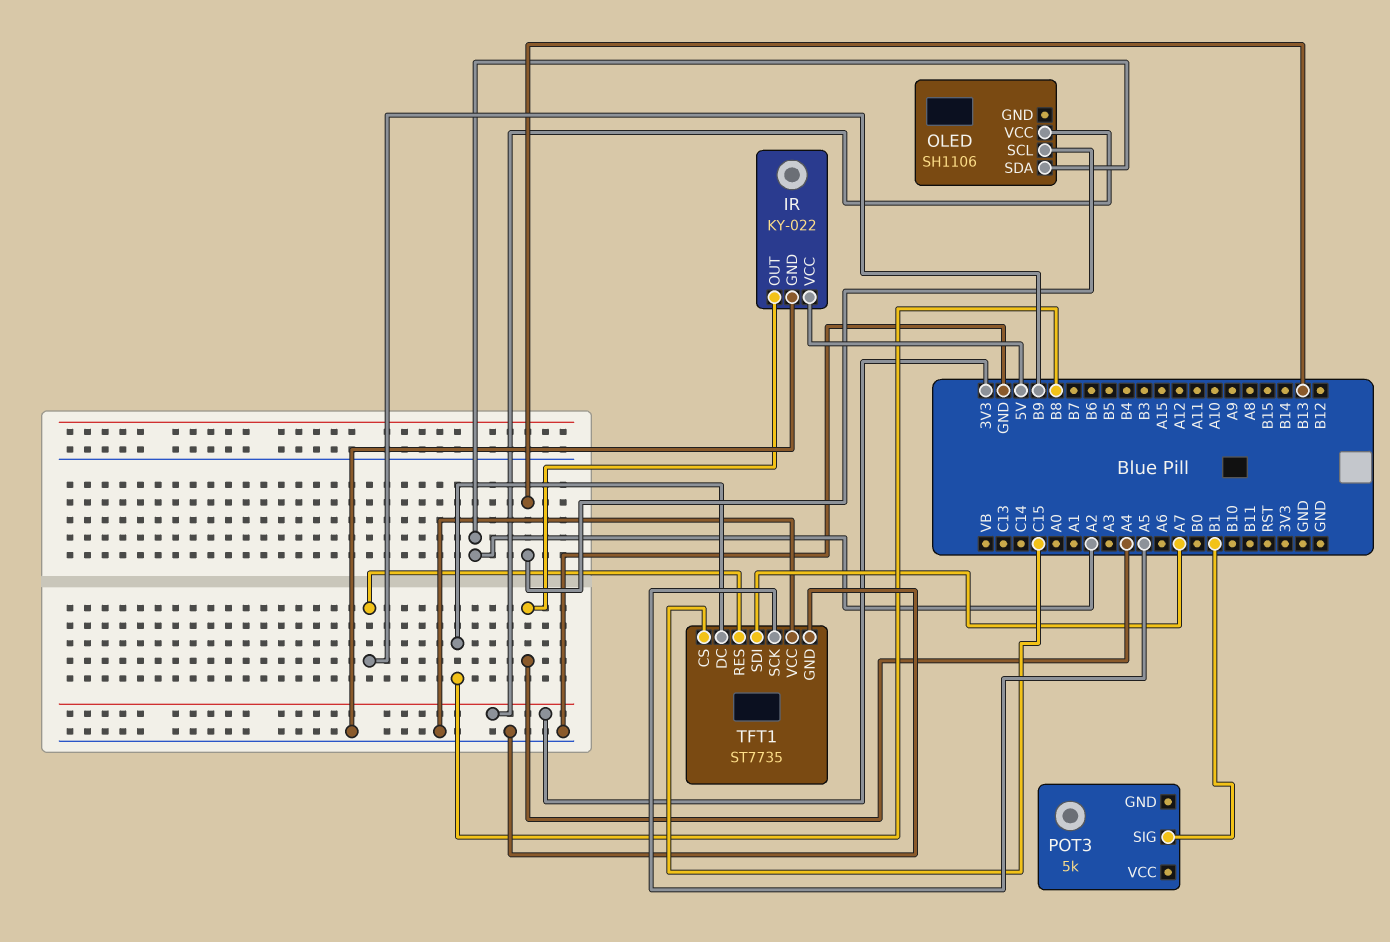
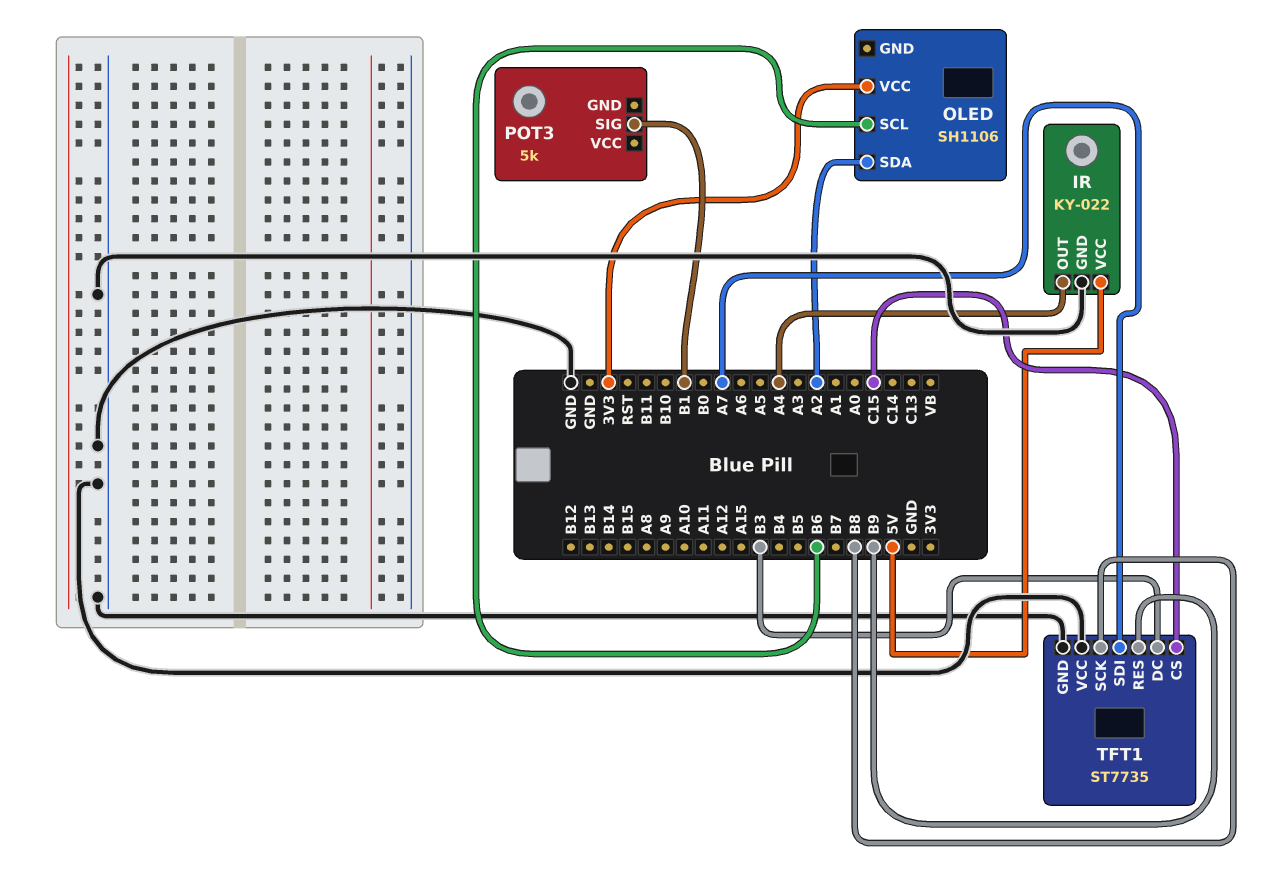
OLED pin SCL: B13 -> B6
TFT1 pin DC: B8 -> B3
TFT1 pin SCK: A5 -> B8

